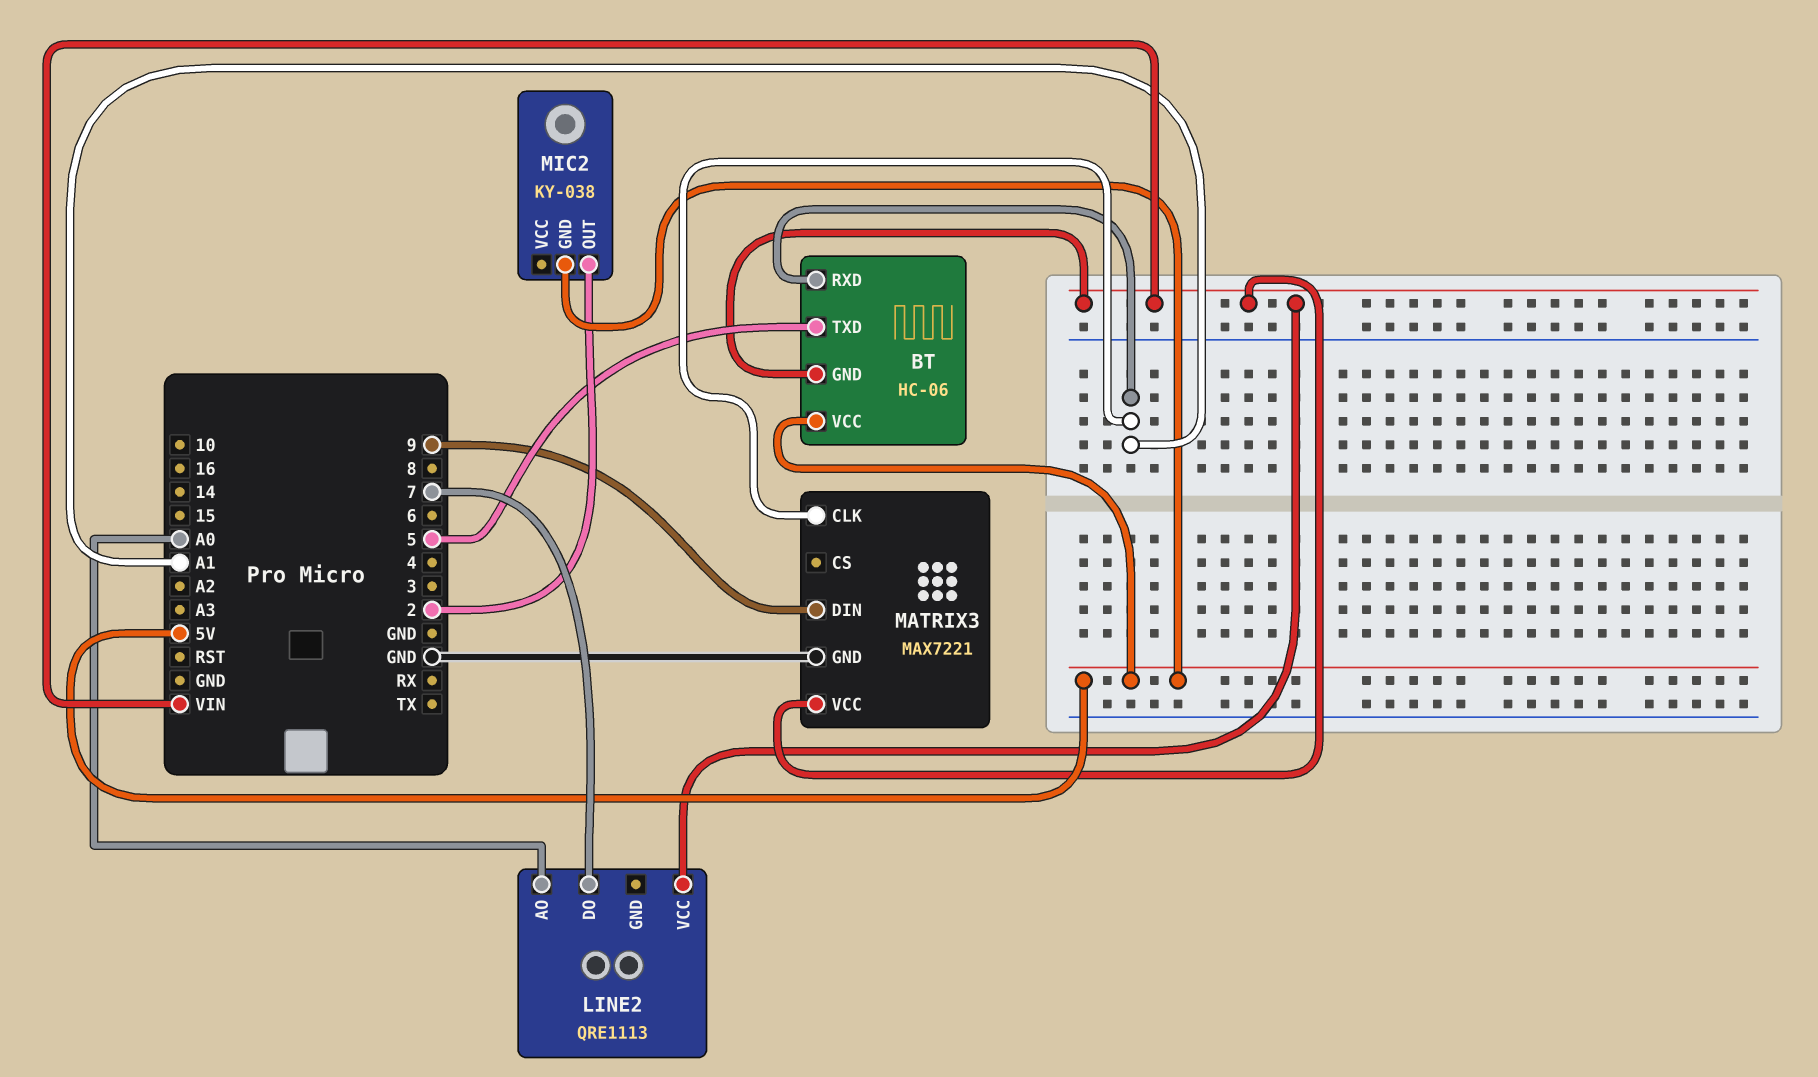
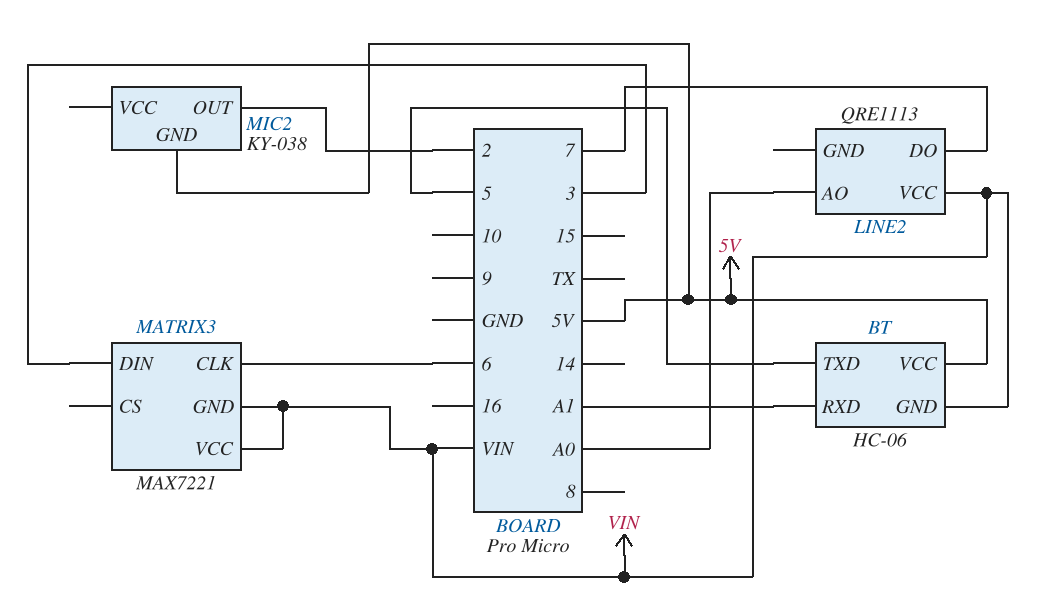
MATRIX3 pin CLK: A1 -> 6
MATRIX3 pin DIN: 9 -> 3
MATRIX3 pin GND: GND -> VIN

